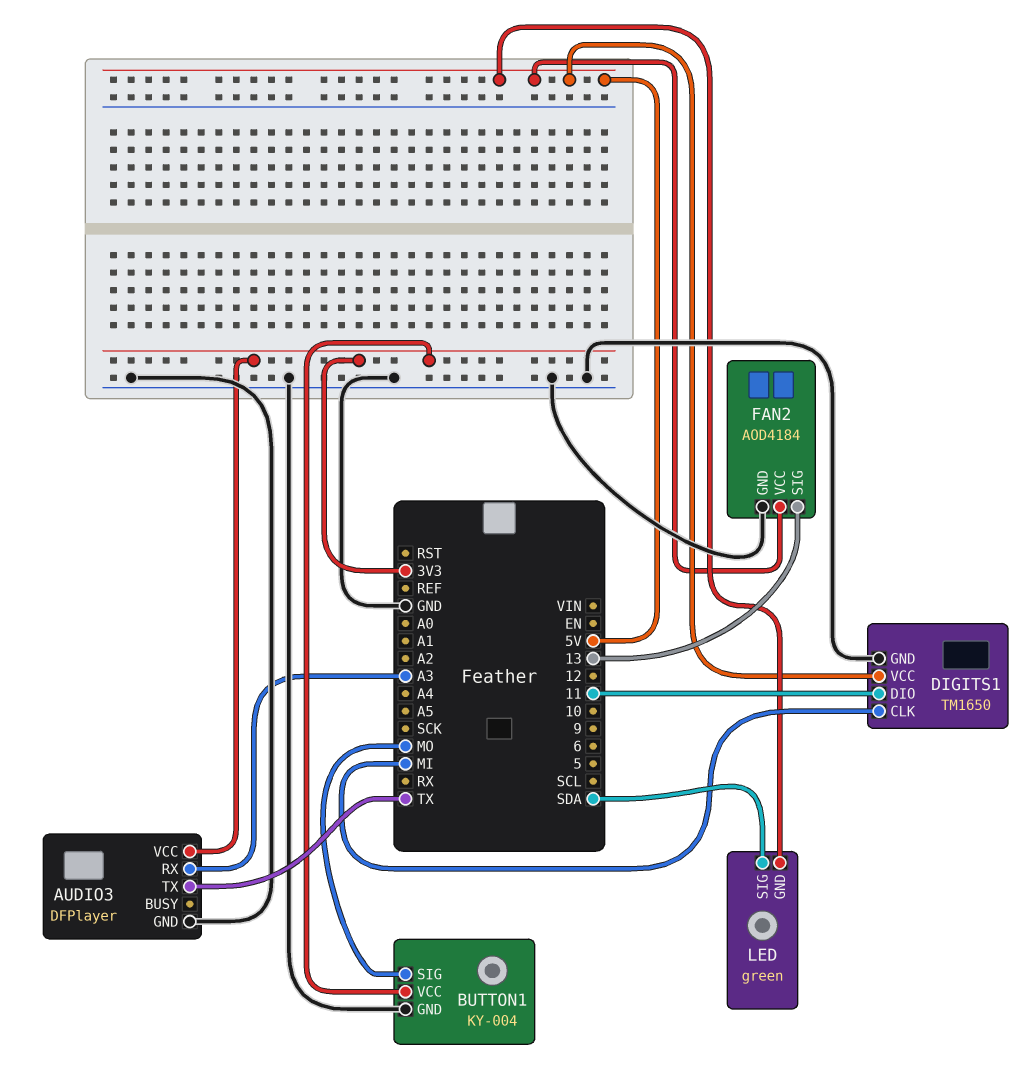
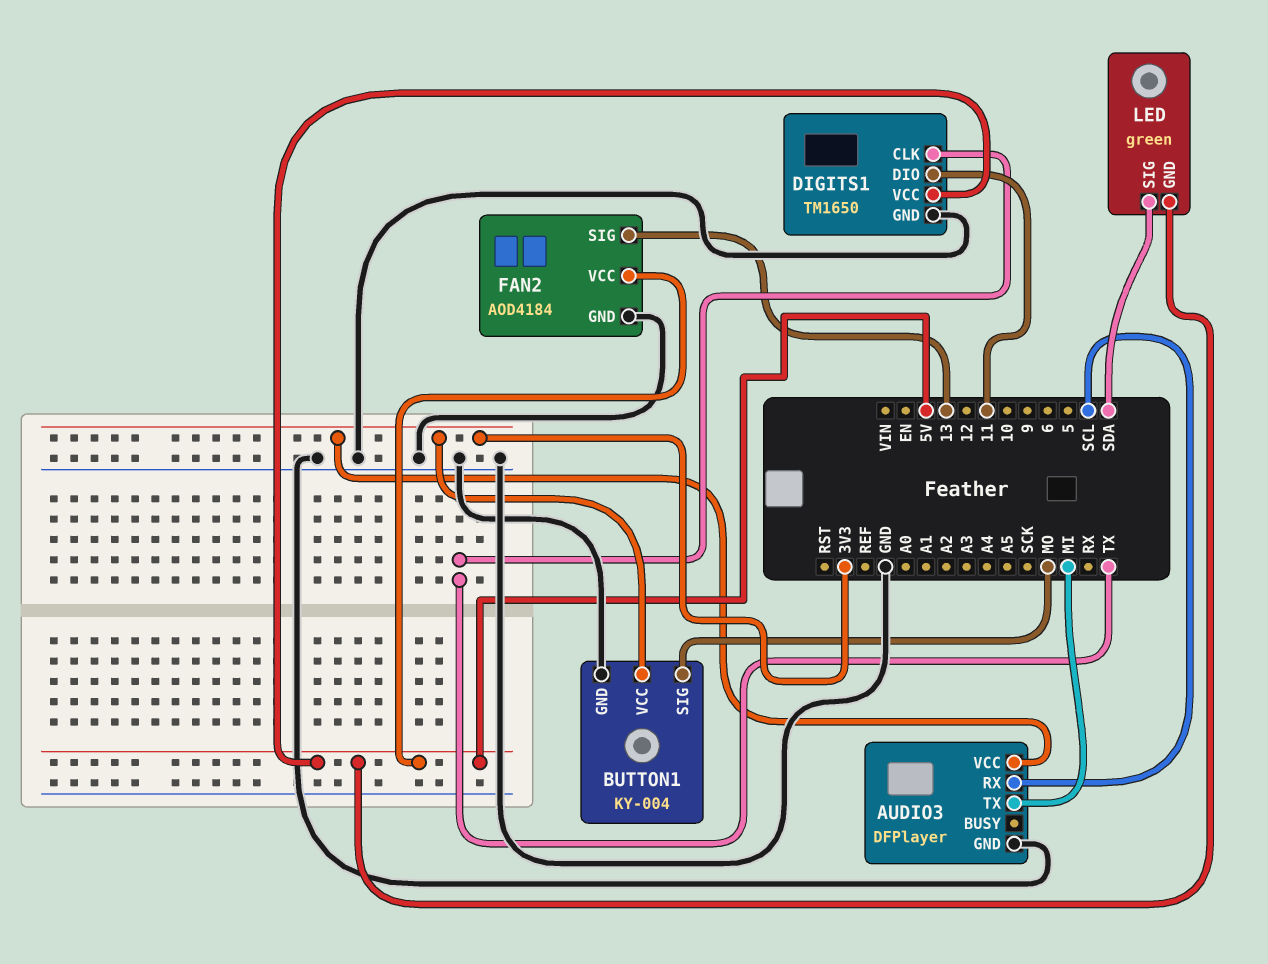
AUDIO3 pin RX: A3 -> SCL
AUDIO3 pin TX: TX -> MI
DIGITS1 pin CLK: MI -> TX

